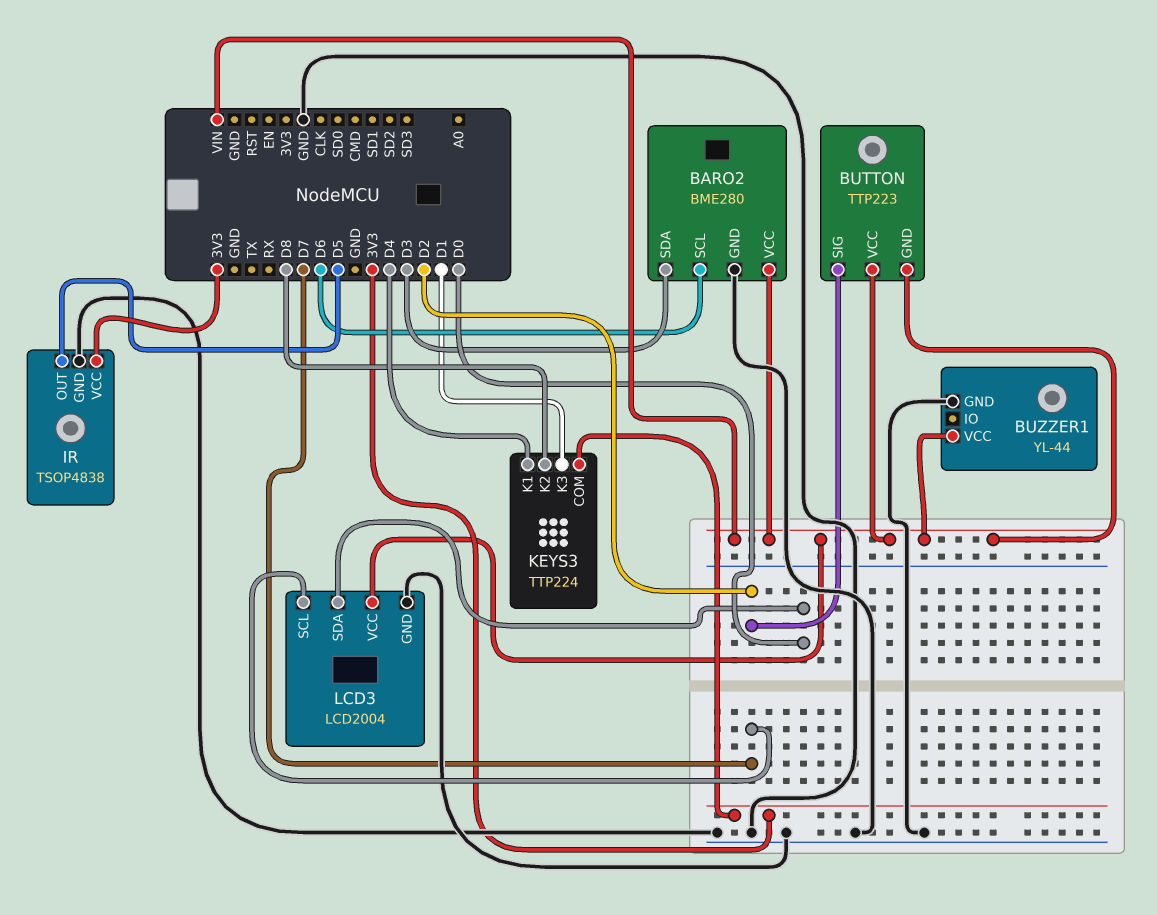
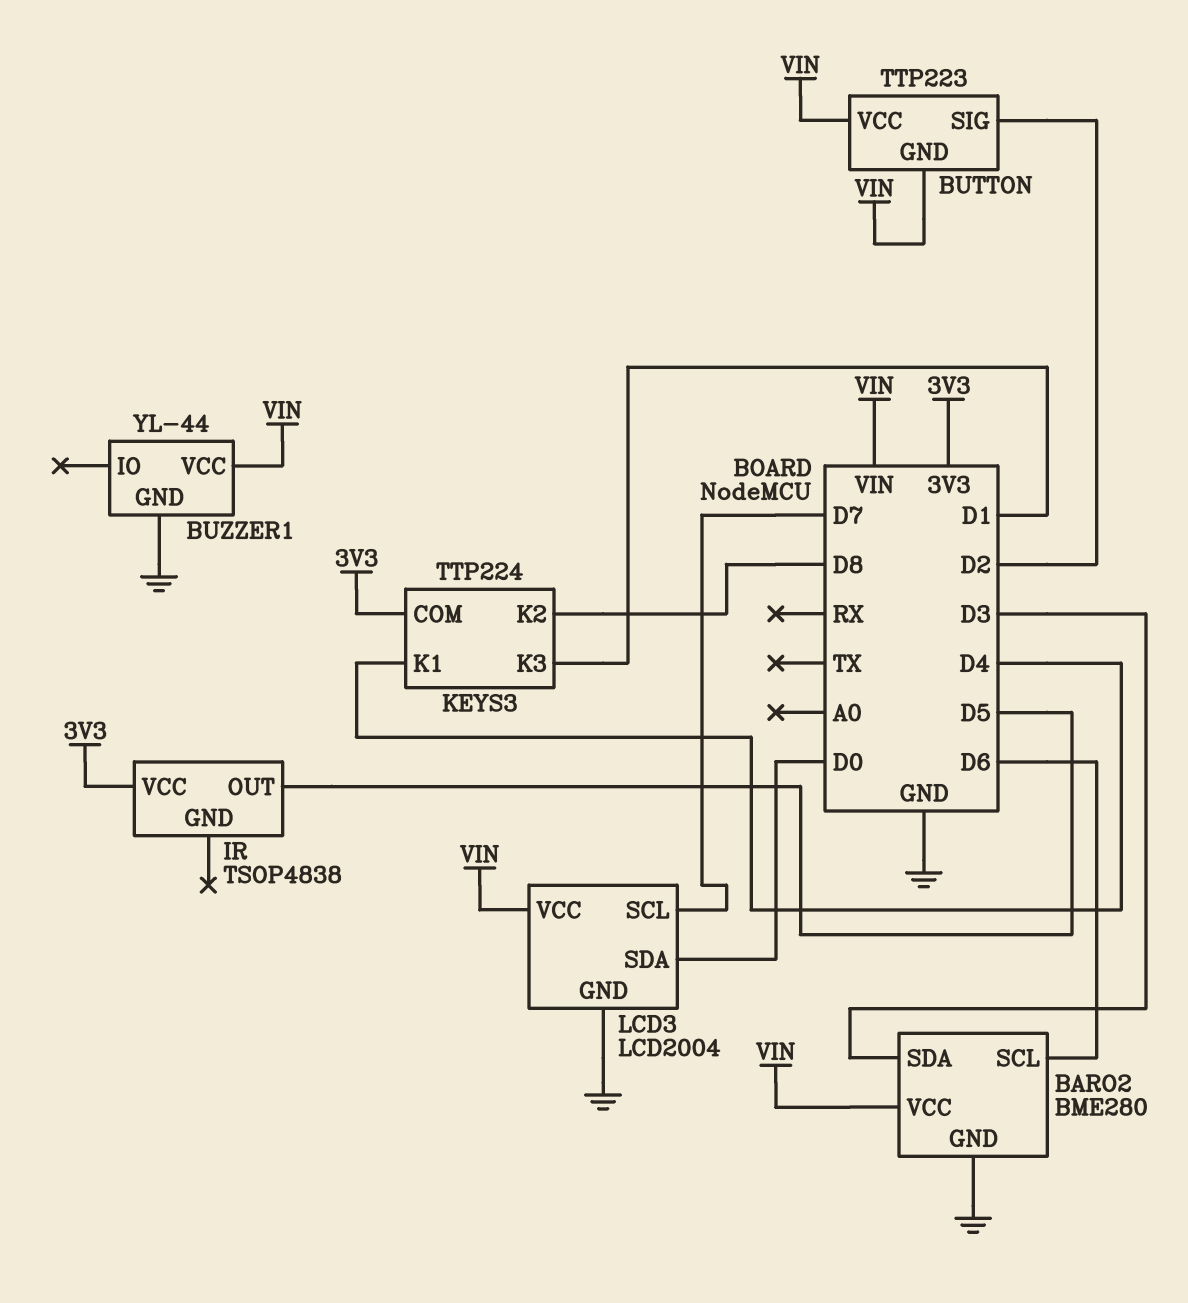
IR pin GND: GND -> none

